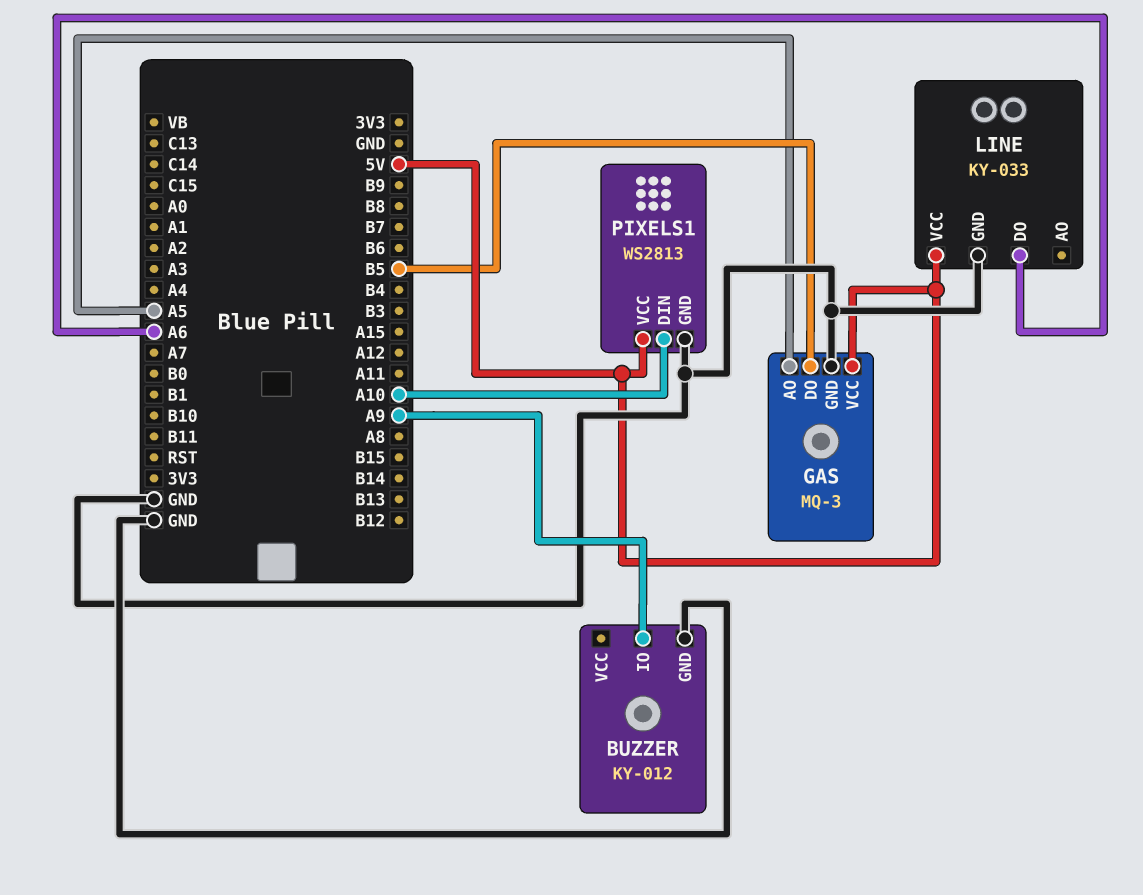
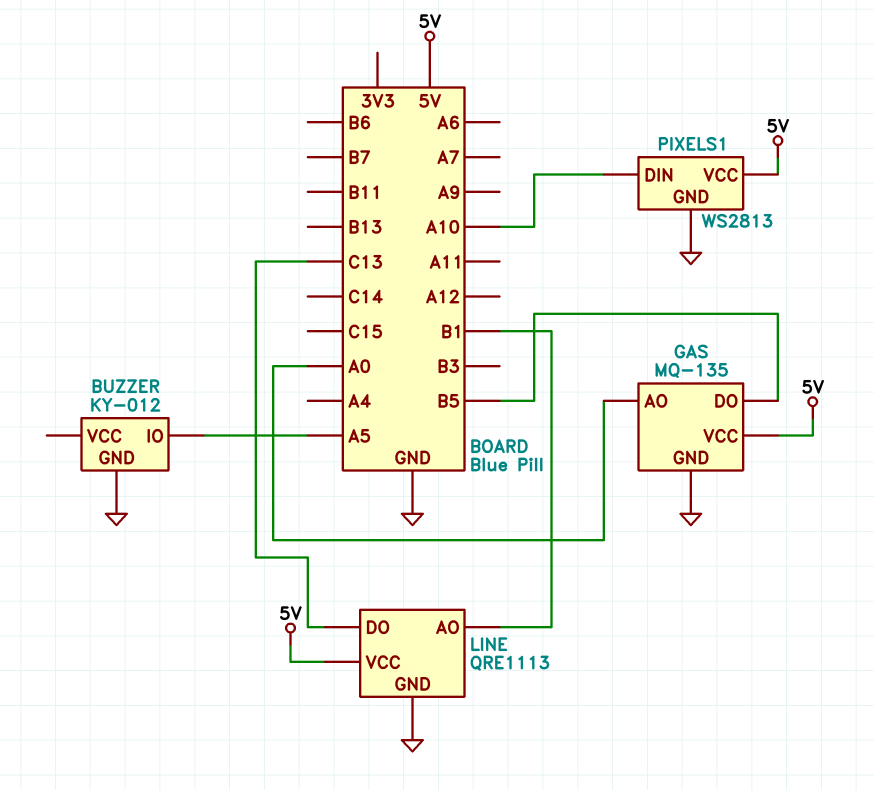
BUZZER pin IO: A9 -> A5
GAS: MQ-3 -> MQ-135
GAS pin AO: A5 -> A0
LINE: KY-033 -> QRE1113
LINE pin AO: none -> B1
LINE pin DO: A6 -> C13

